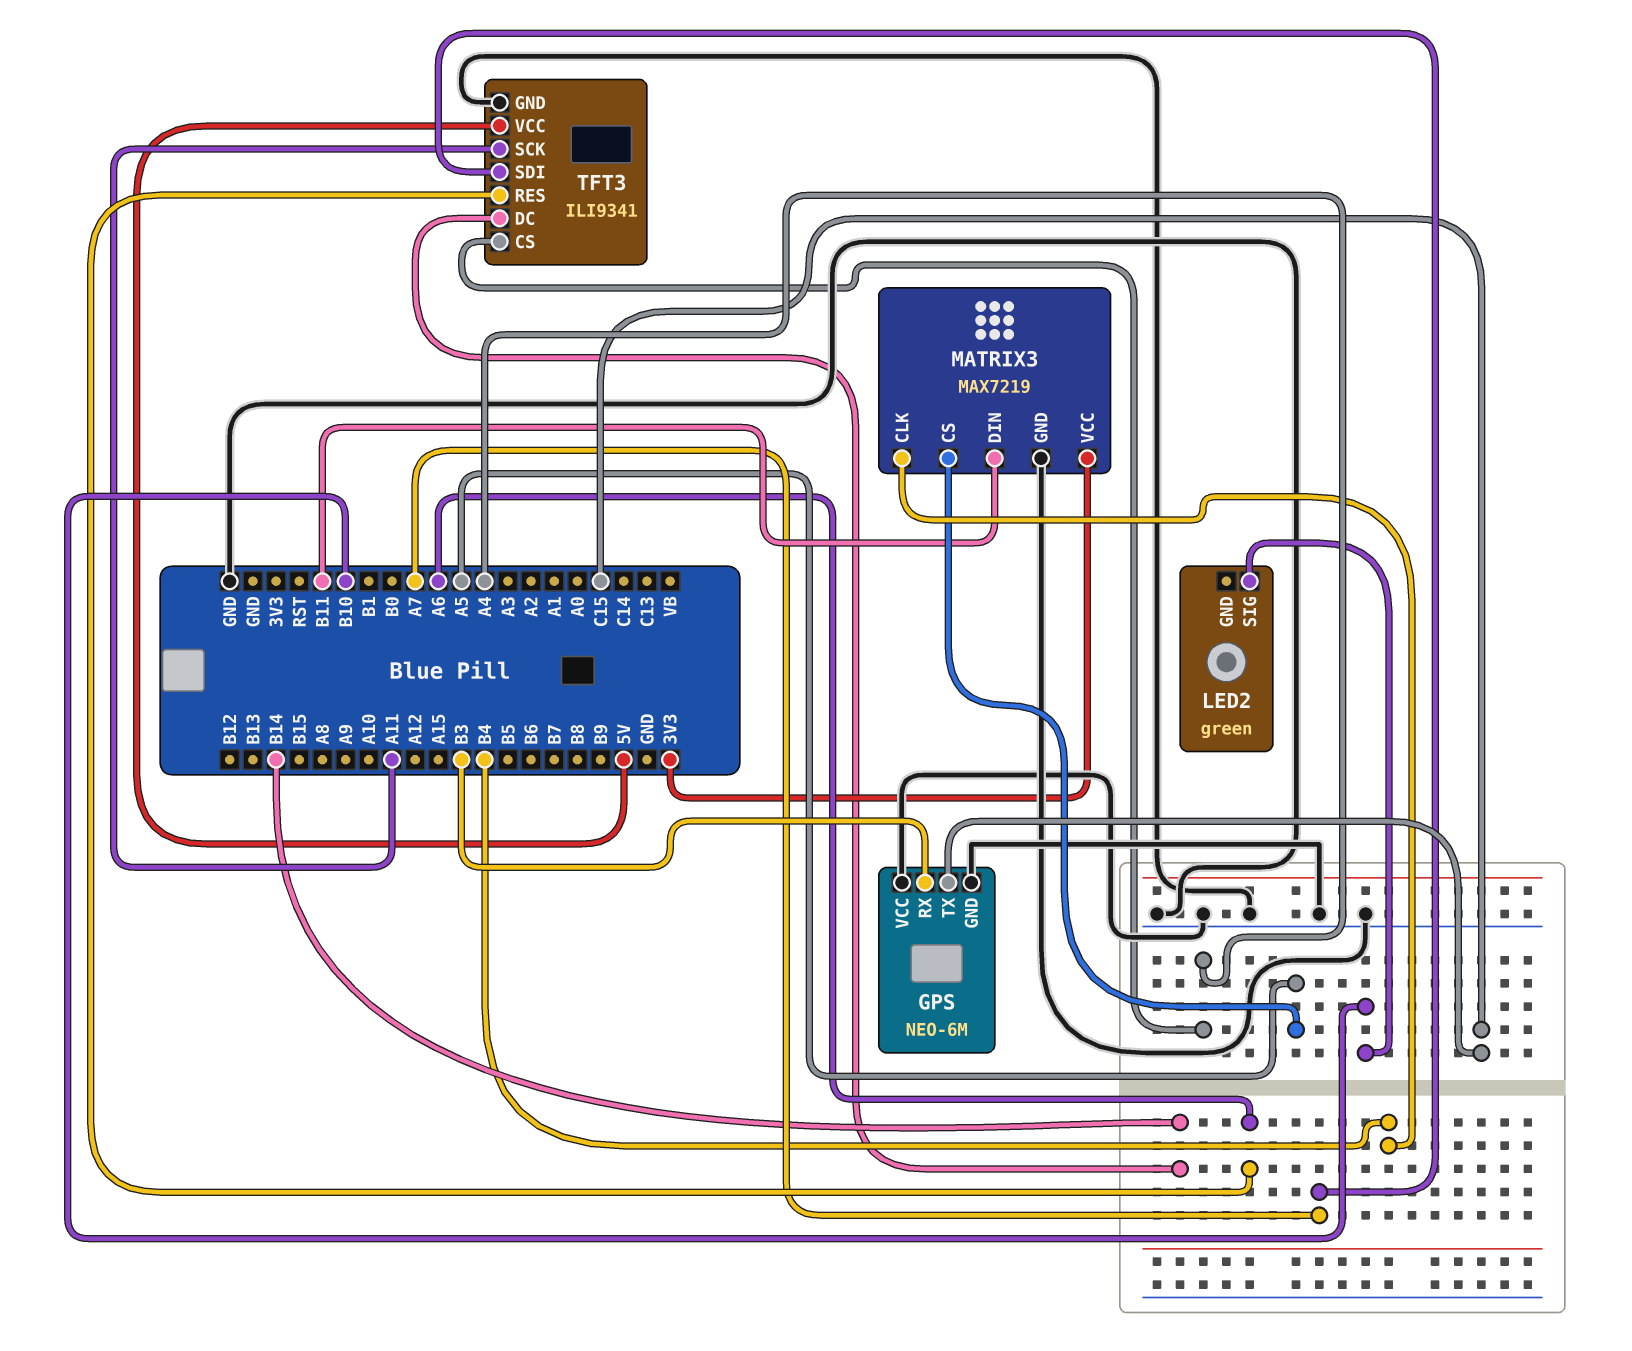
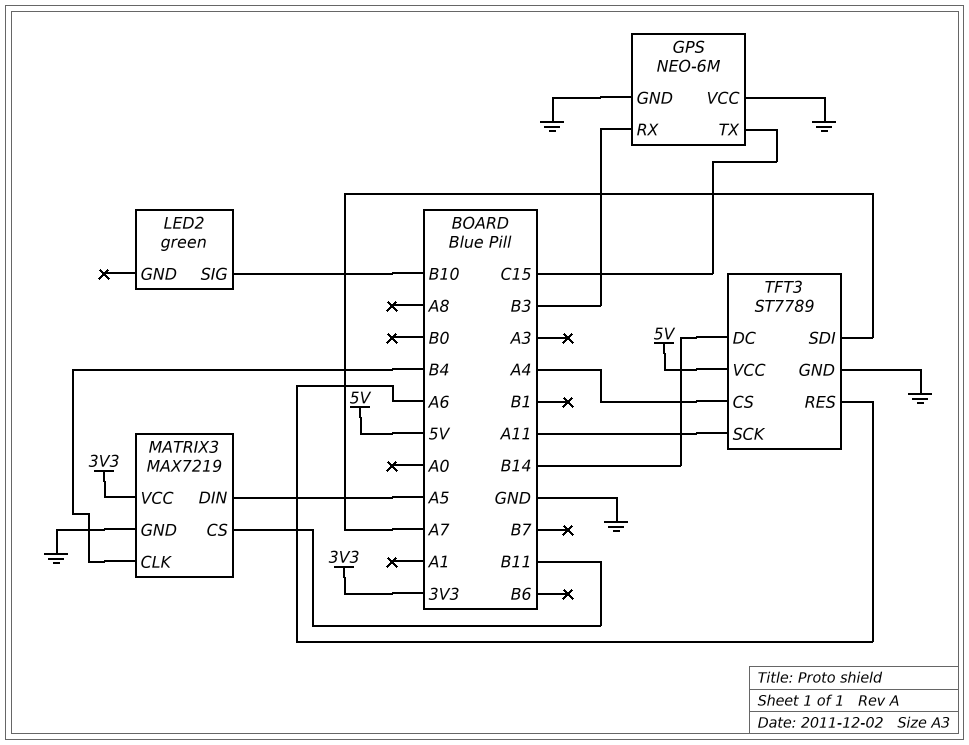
MATRIX3 pin CS: A5 -> B11
MATRIX3 pin DIN: B11 -> A5
TFT3: ILI9341 -> ST7789

